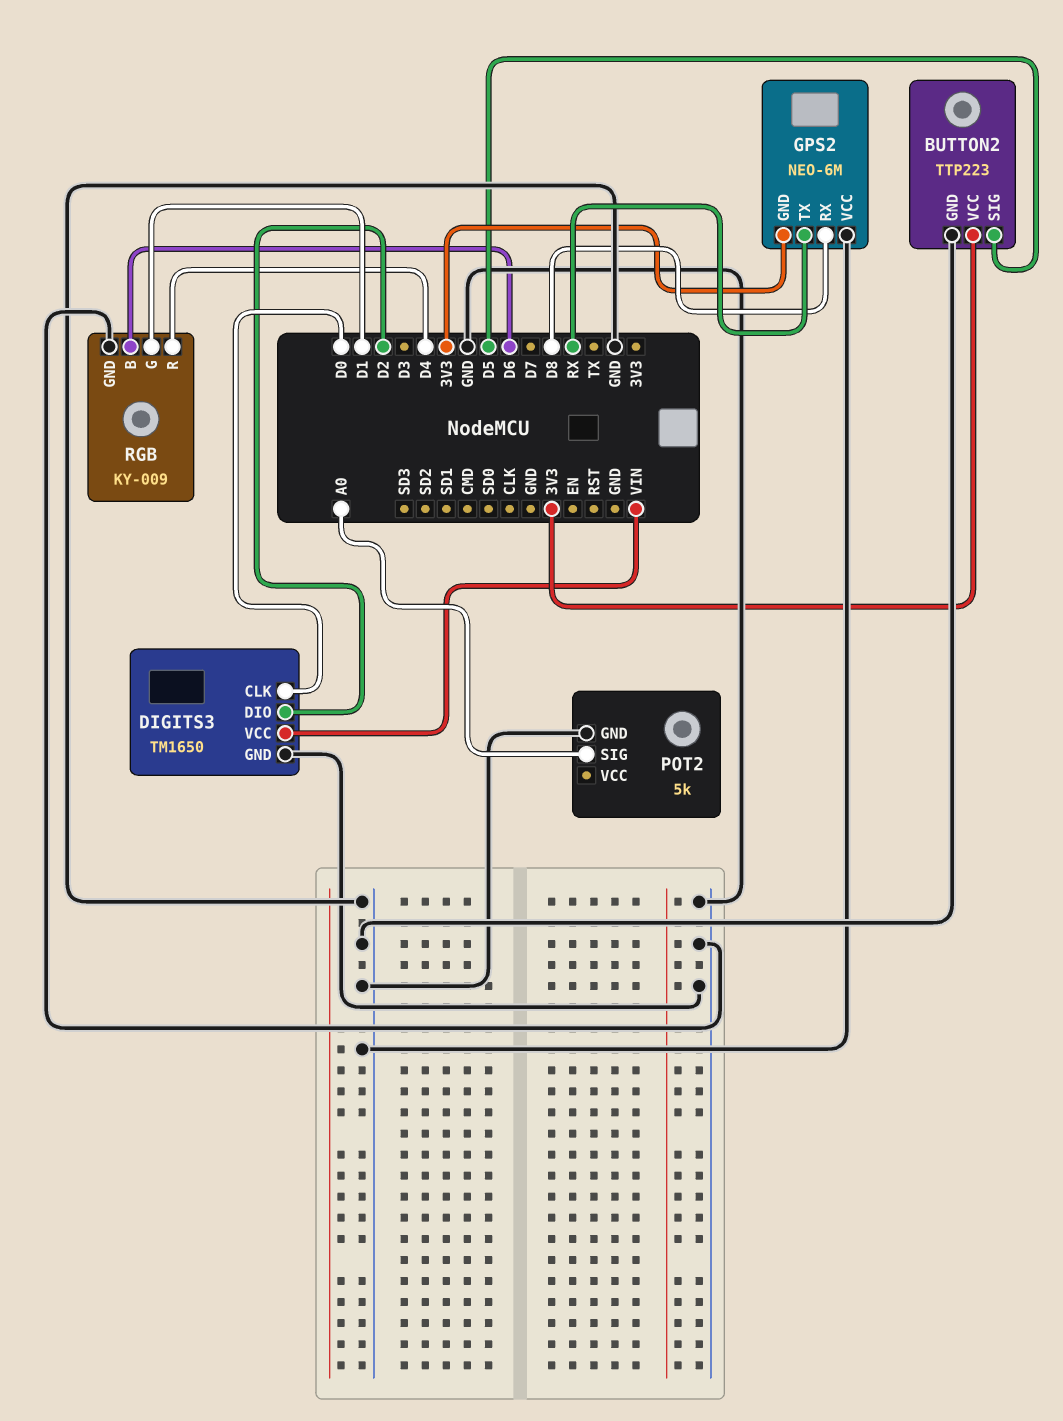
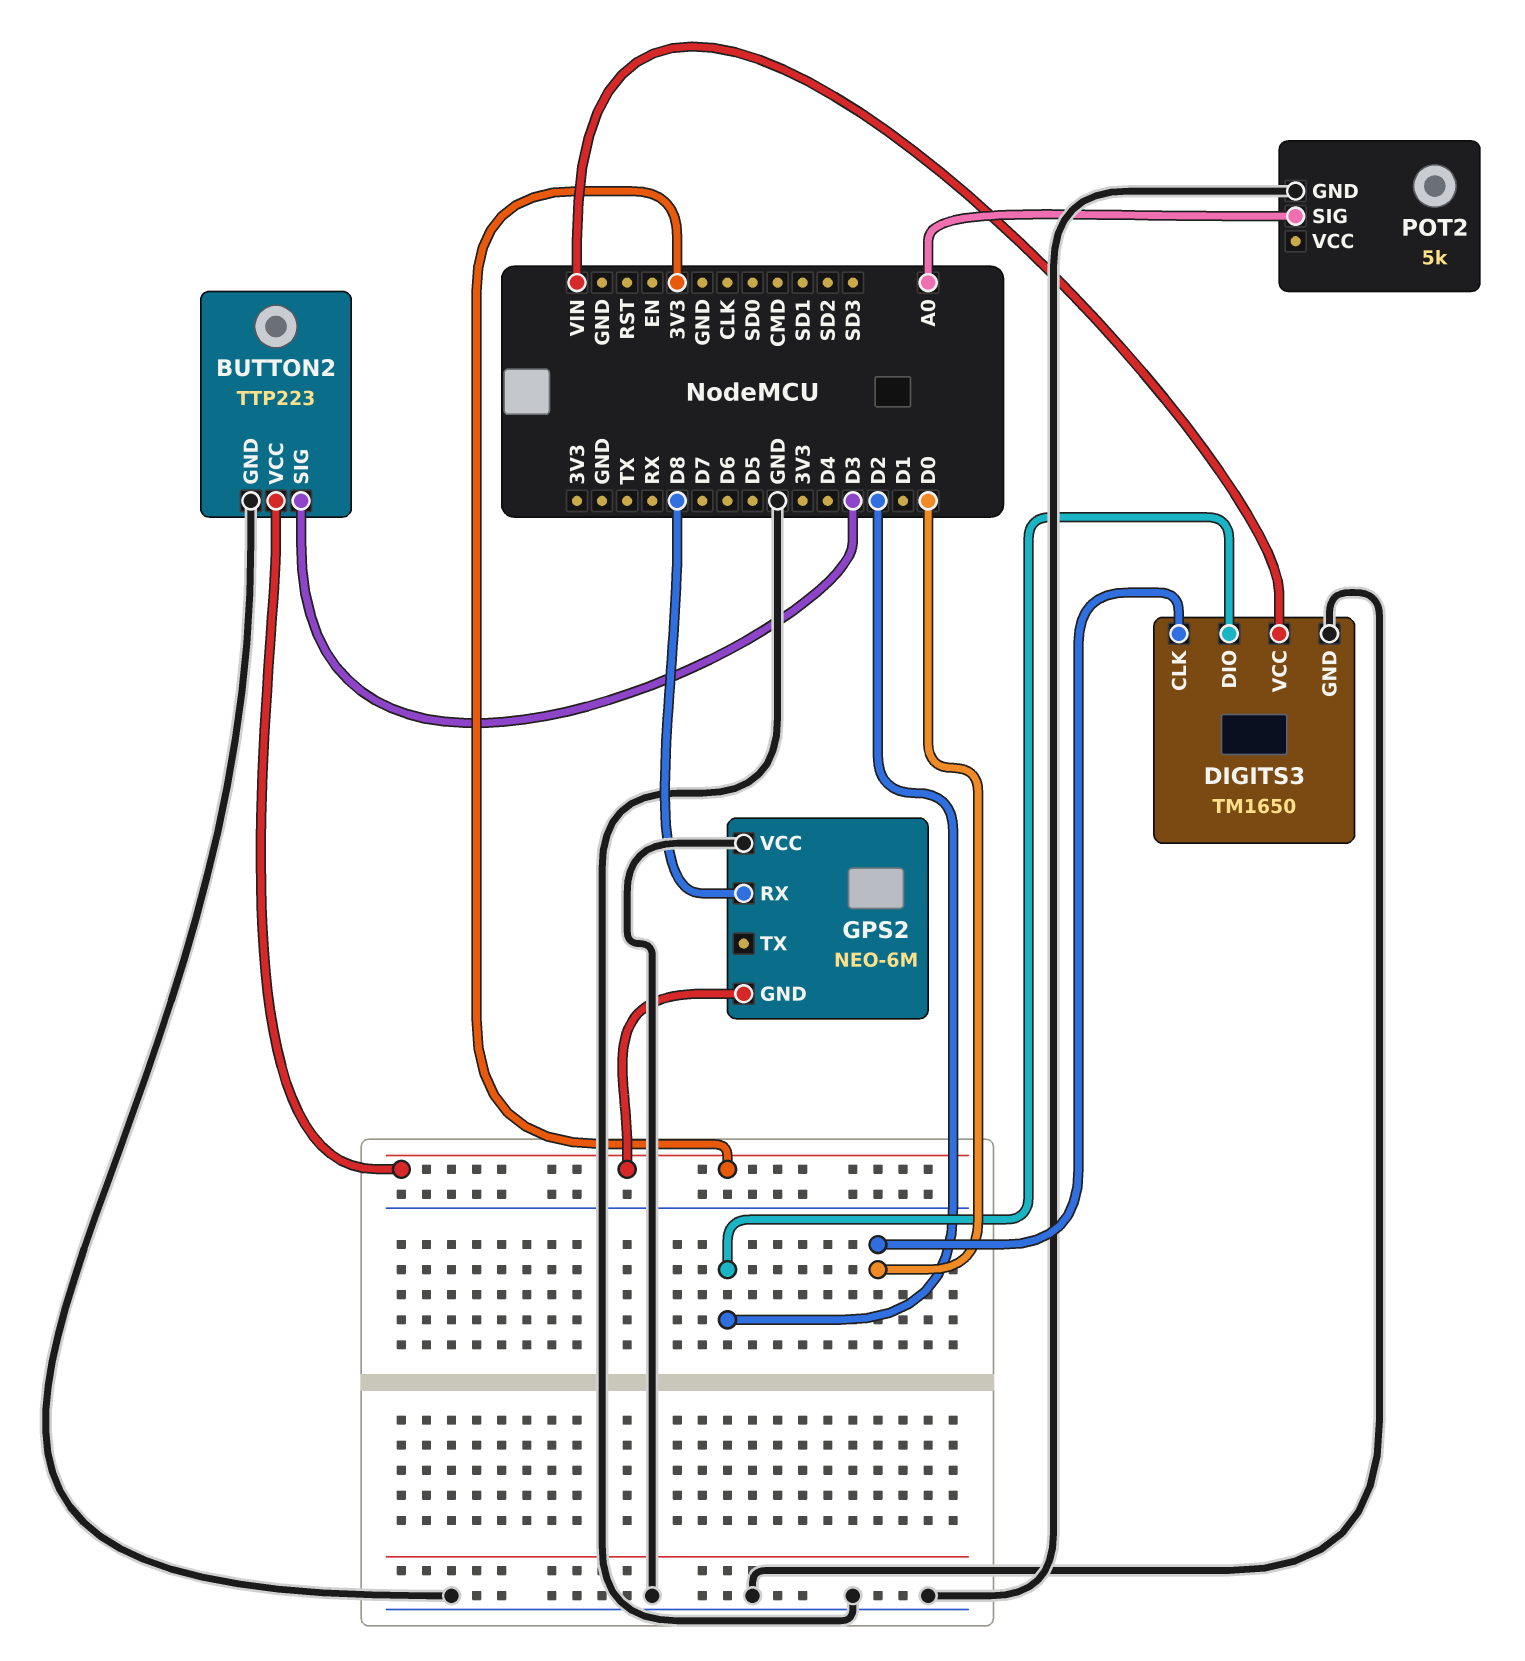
BUTTON2 pin SIG: D5 -> D3
GPS2 pin TX: RX -> none
RGB: KY-009 -> none
RGB pin B: D6 -> none
RGB pin G: D1 -> none
RGB pin GND: GND -> none
RGB pin R: D4 -> none

